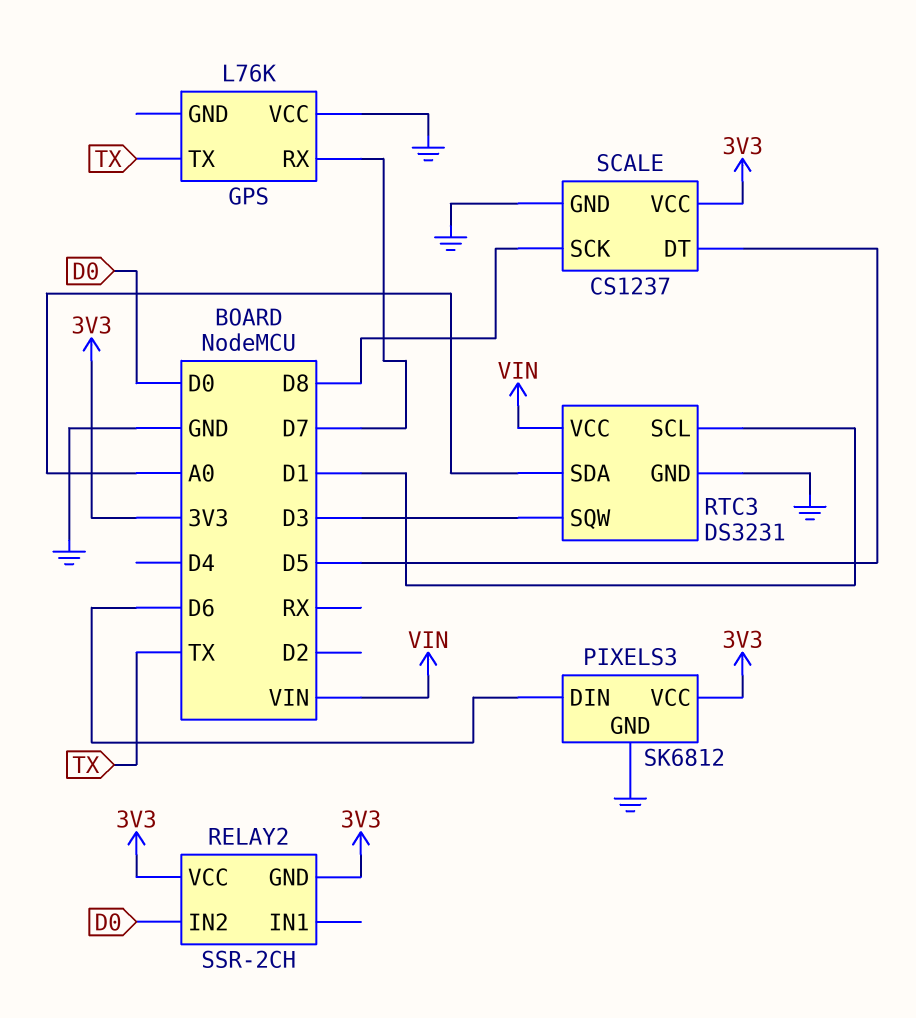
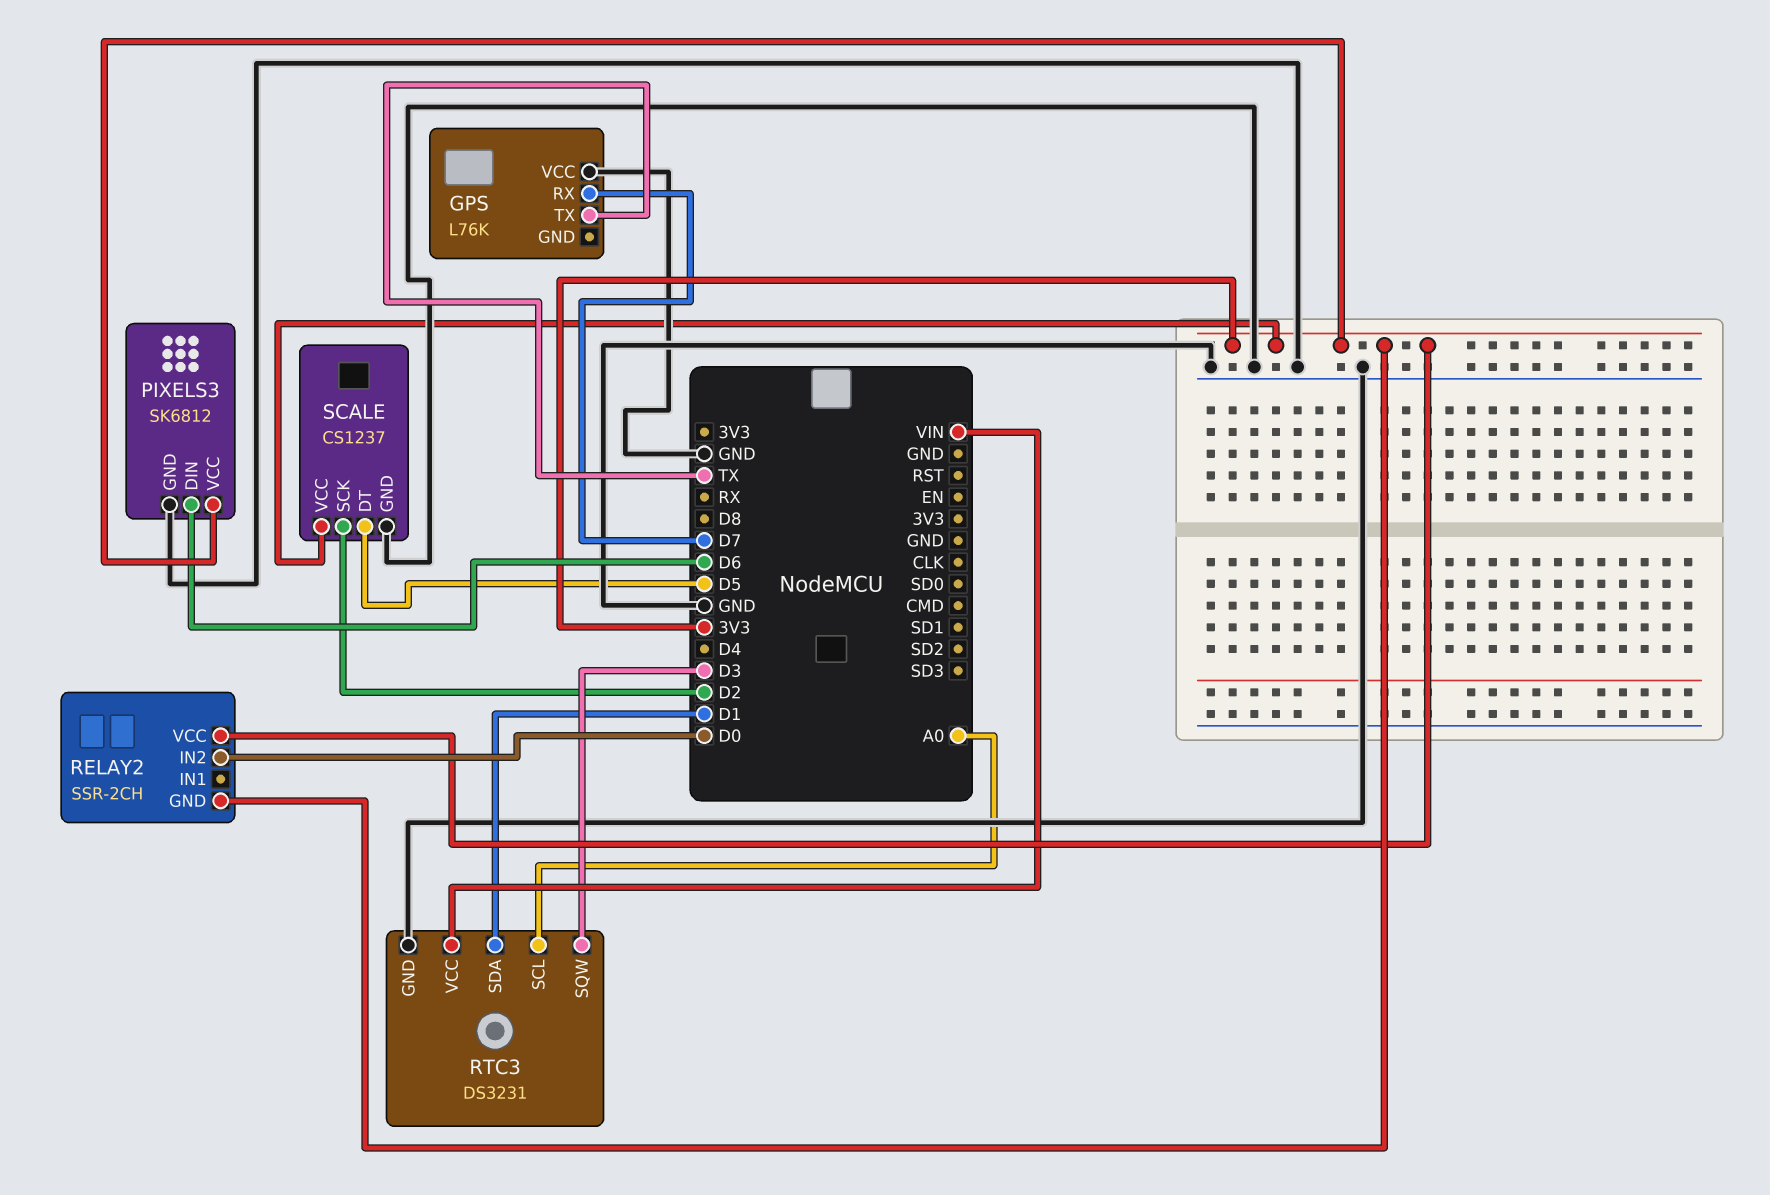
RTC3 pin SCL: D1 -> A0
RTC3 pin SDA: A0 -> D1
SCALE pin SCK: D8 -> D2

